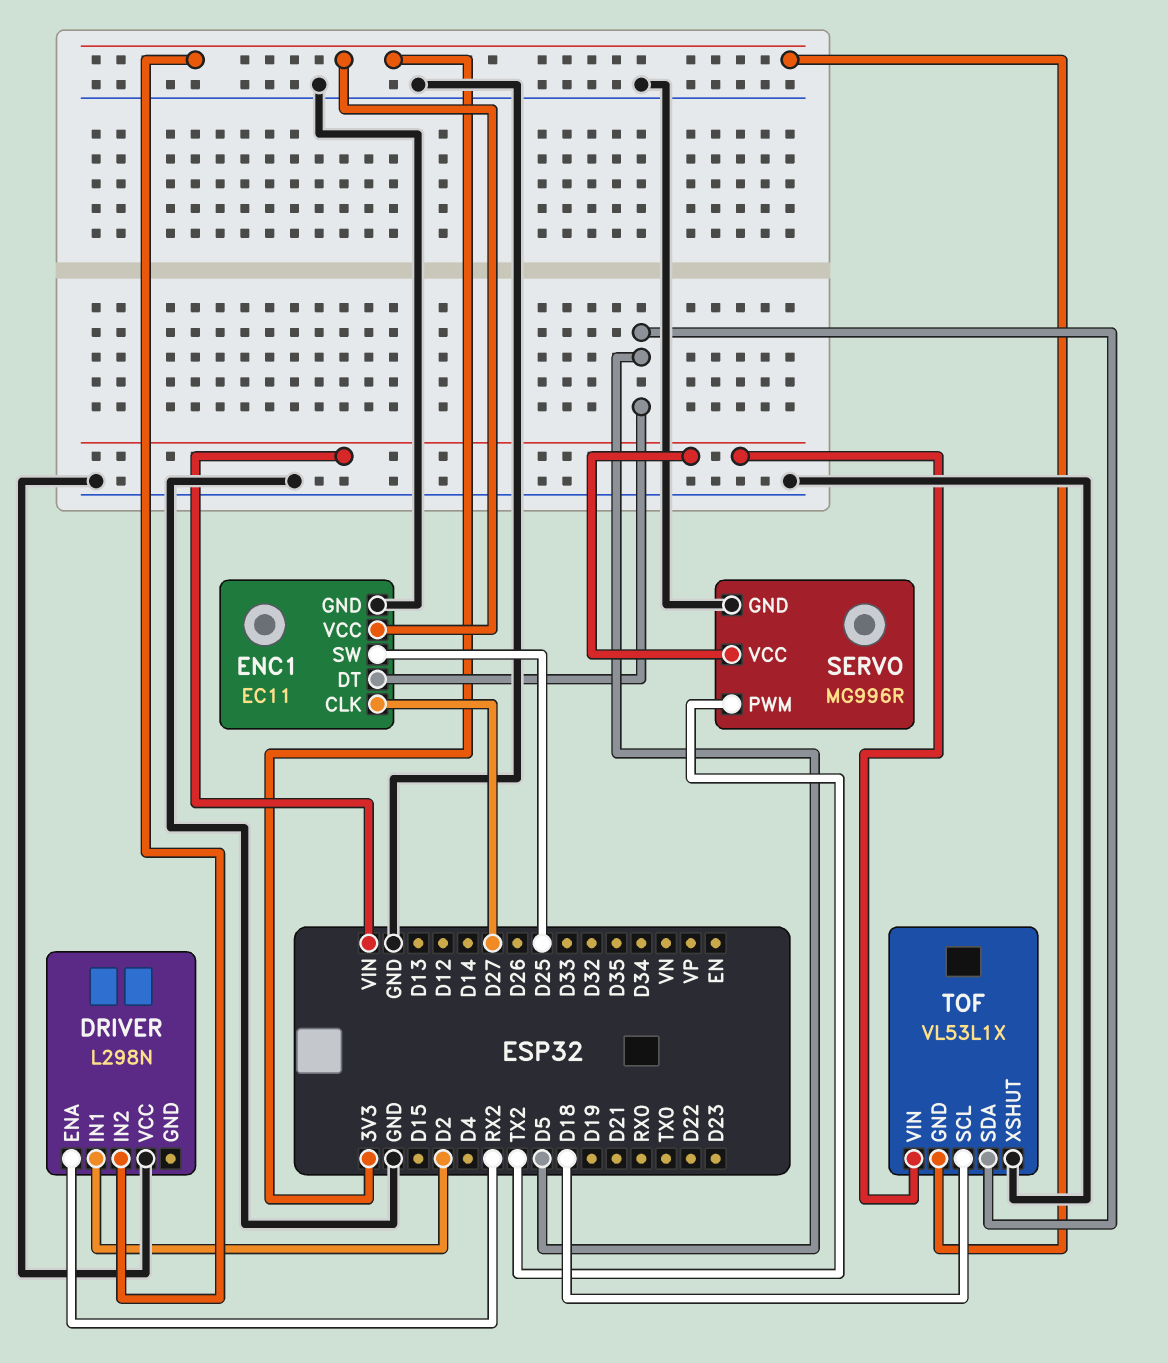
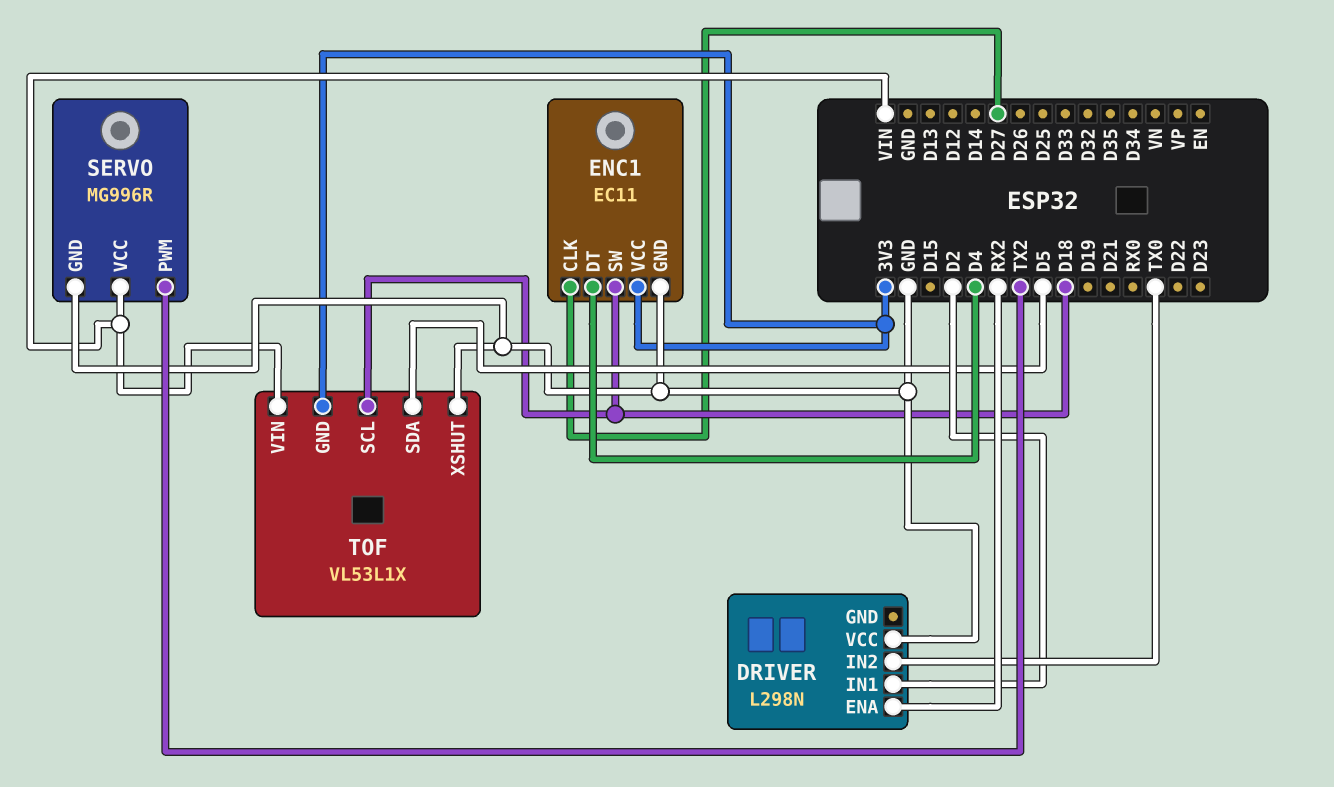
DRIVER pin IN2: 3V3 -> TX0
ENC1 pin DT: D5 -> D4
ENC1 pin SW: D25 -> D18

